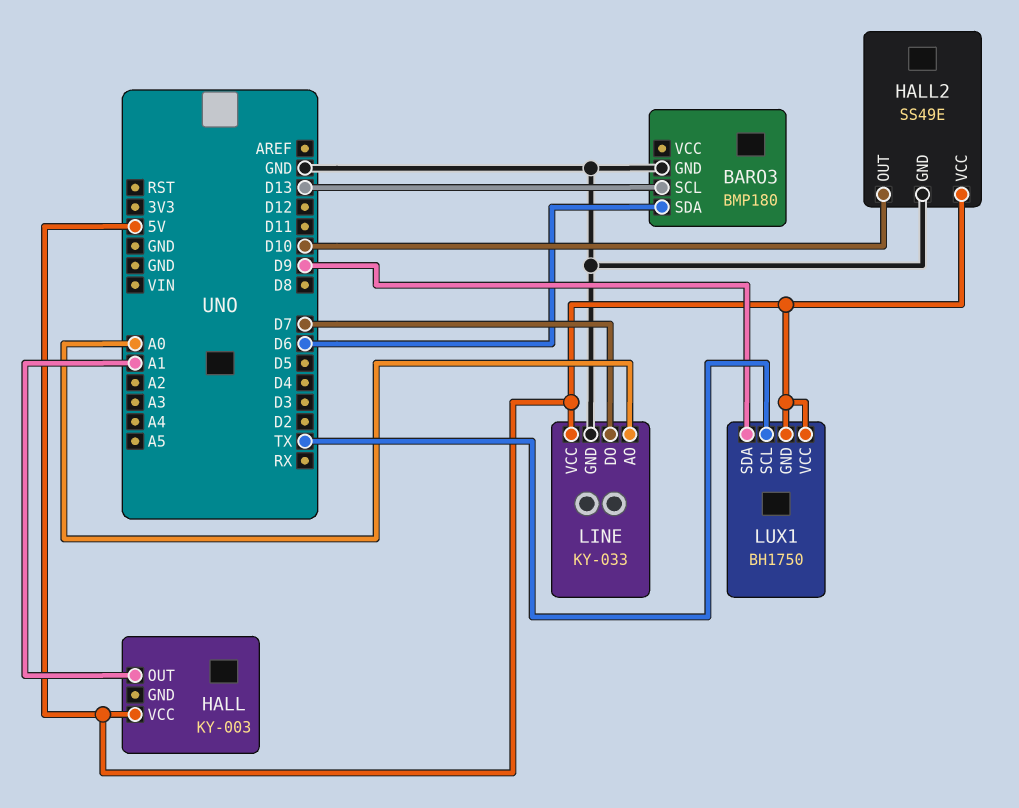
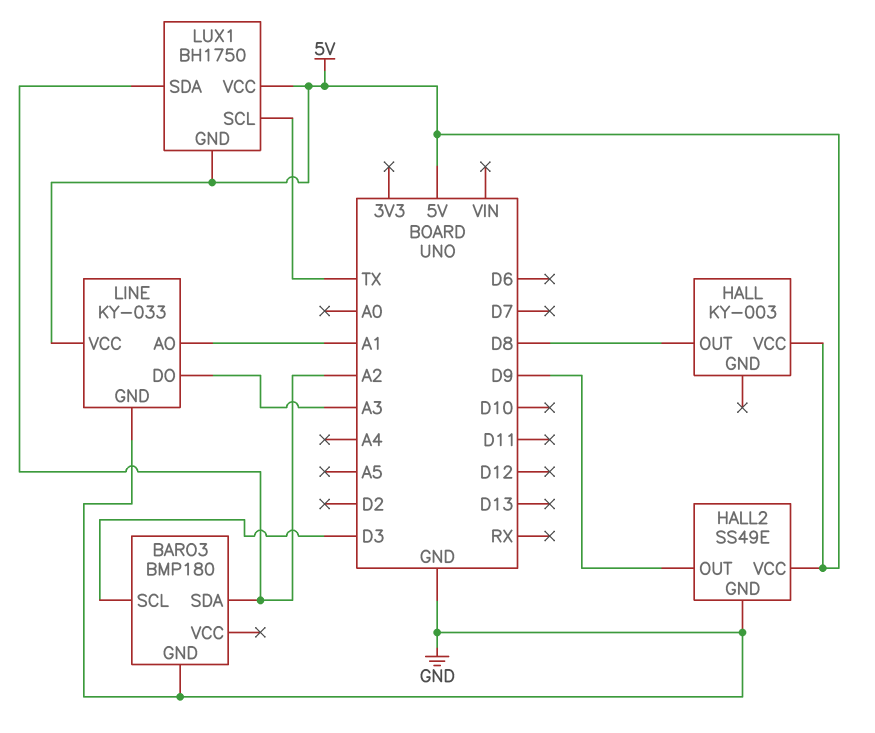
BARO3 pin SCL: D13 -> D3
BARO3 pin SDA: D6 -> A2
HALL pin OUT: A1 -> D8
HALL2 pin OUT: D10 -> D9
LINE pin AO: A0 -> A1
LINE pin DO: D7 -> A3
LUX1 pin SDA: D9 -> A2

